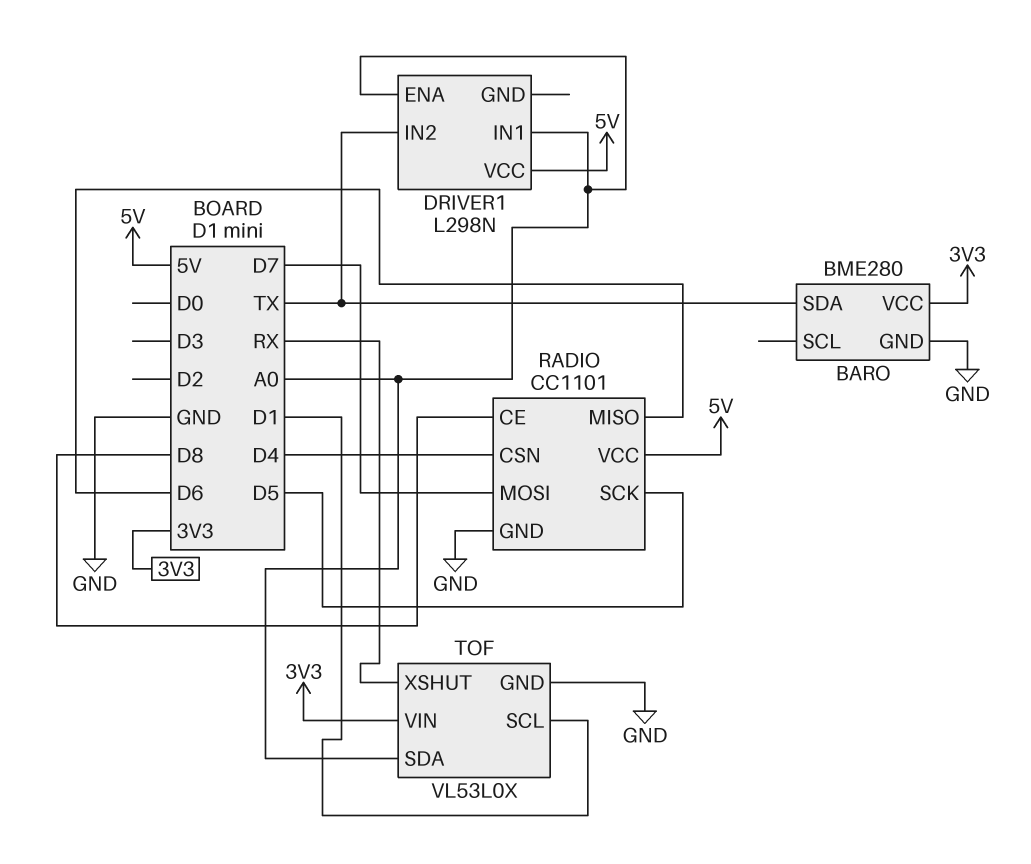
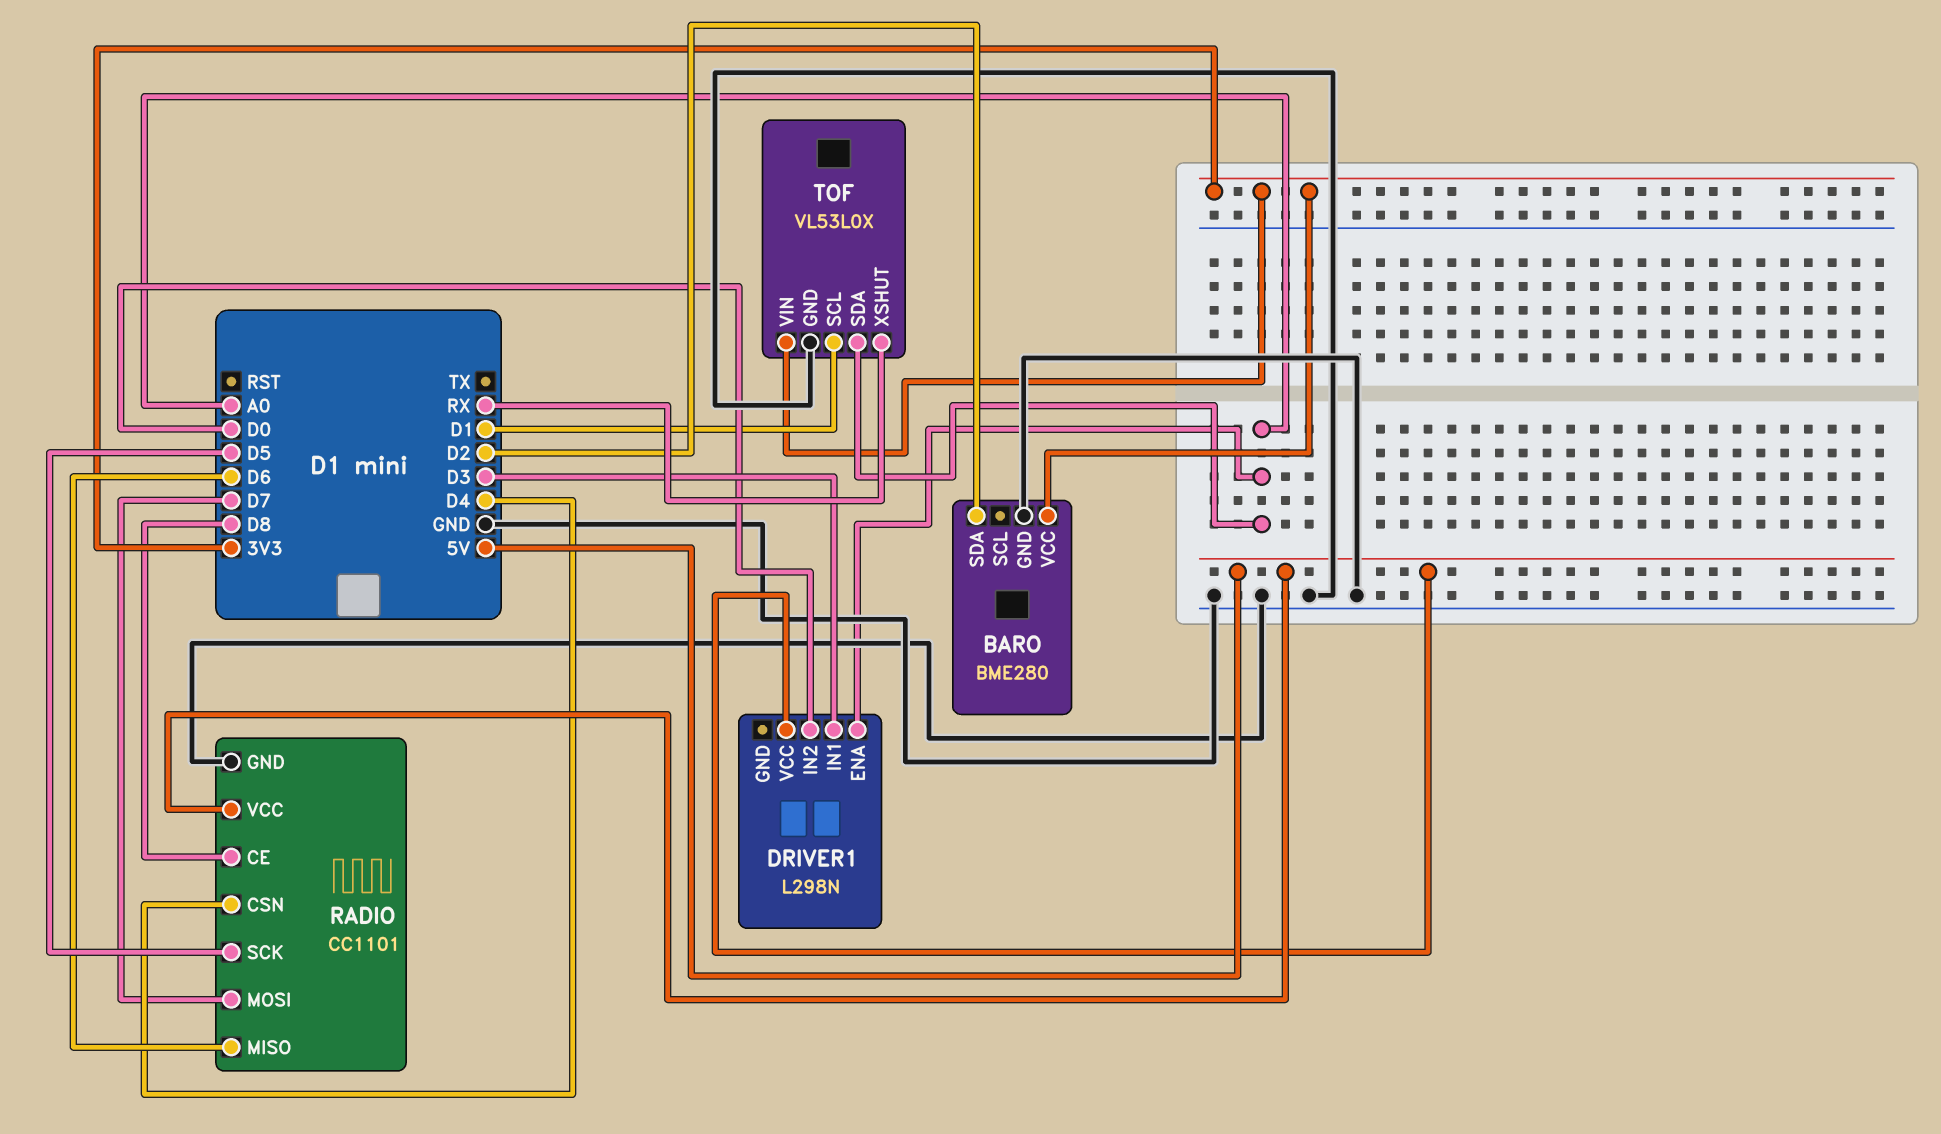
BARO pin SDA: TX -> D2
DRIVER1 pin IN1: A0 -> D3
DRIVER1 pin IN2: TX -> D0

